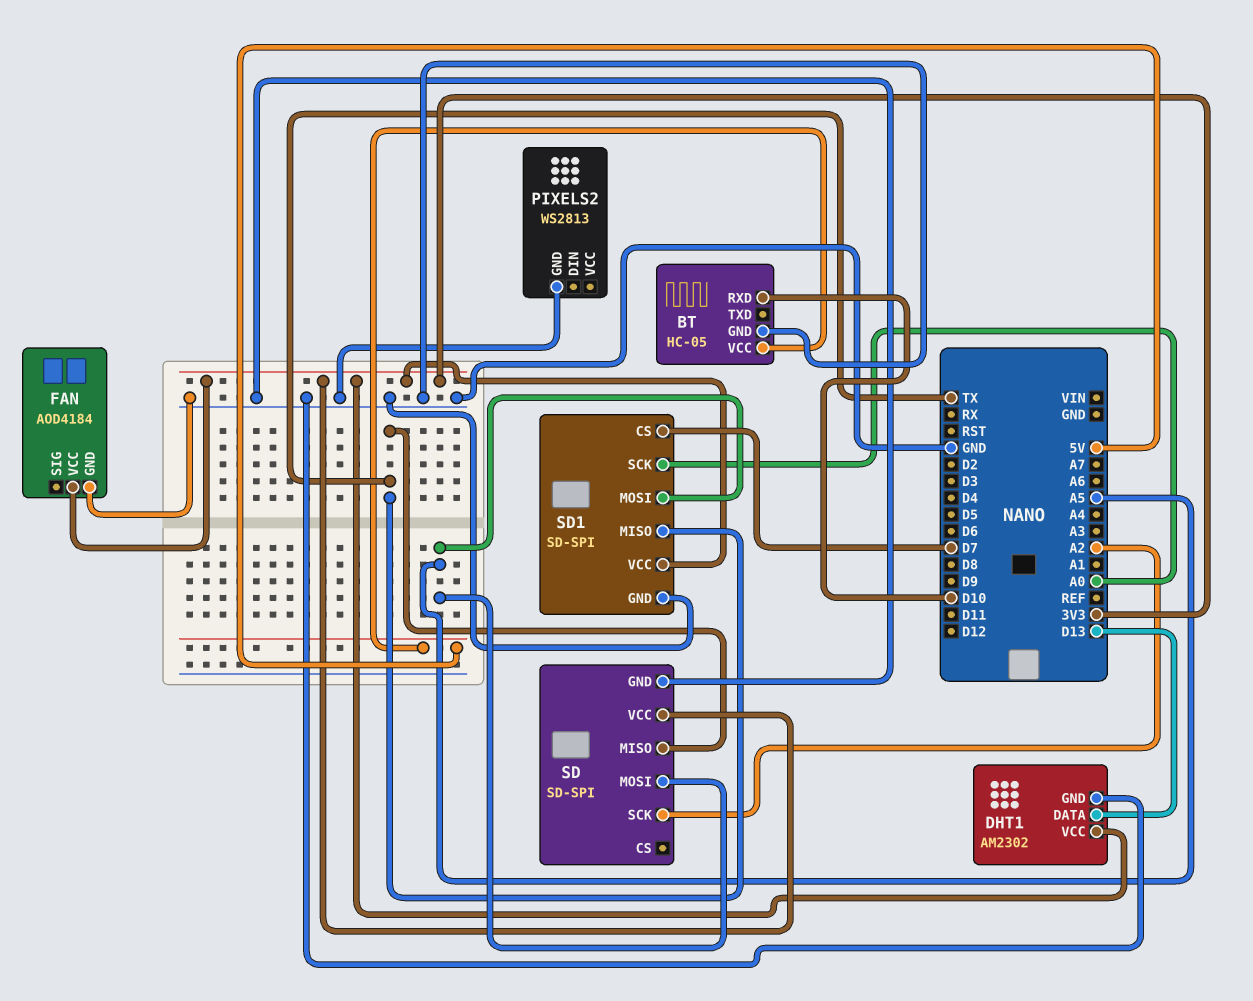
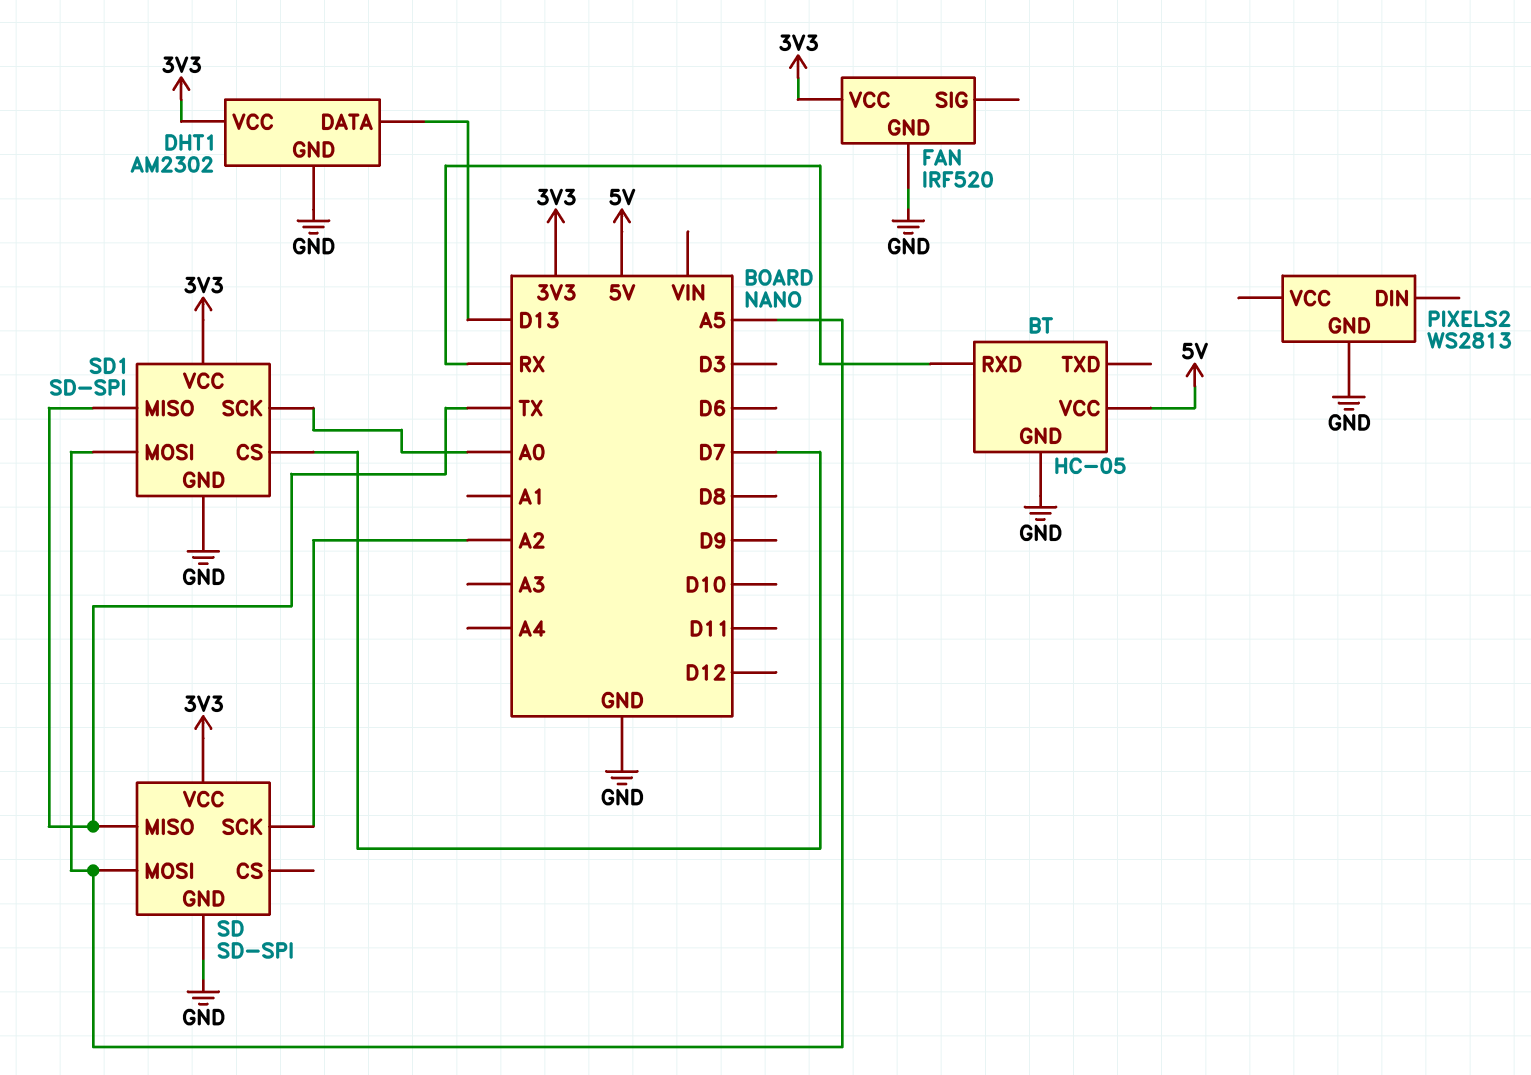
BT pin RXD: D10 -> RX
FAN: AOD4184 -> IRF520

